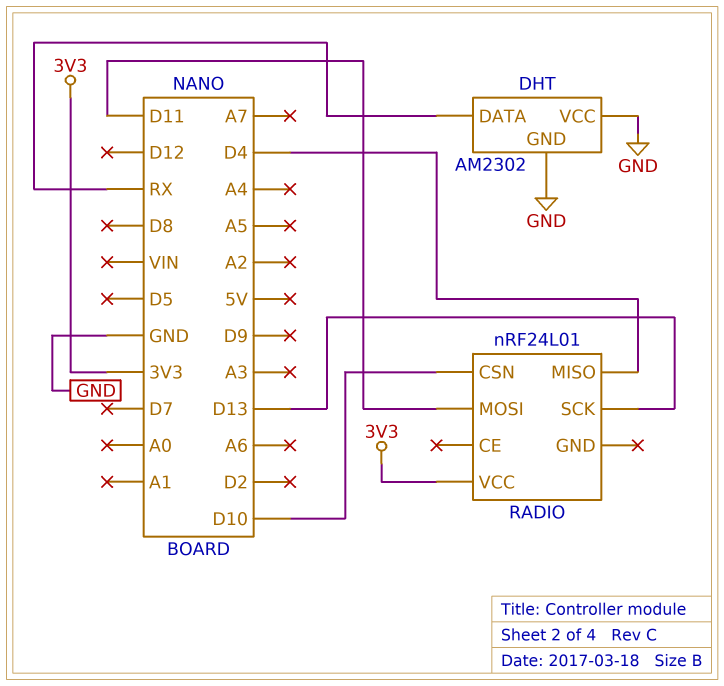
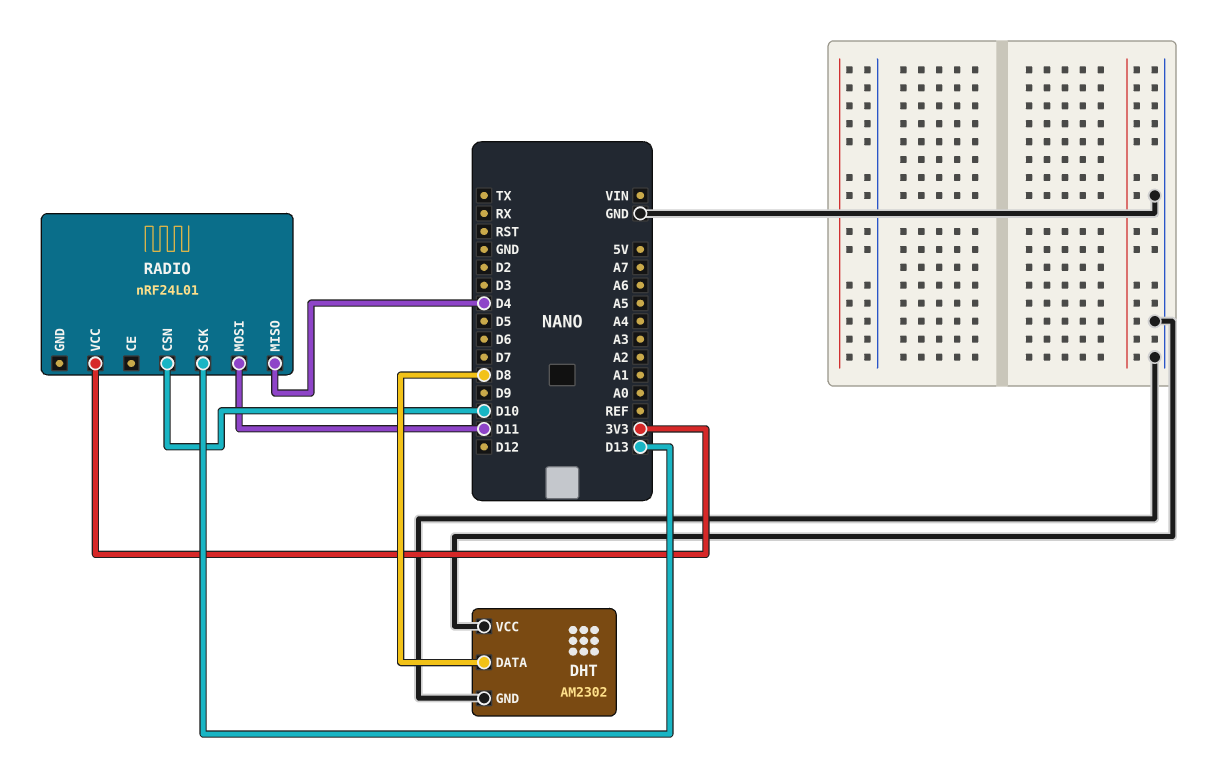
DHT pin DATA: RX -> D8

